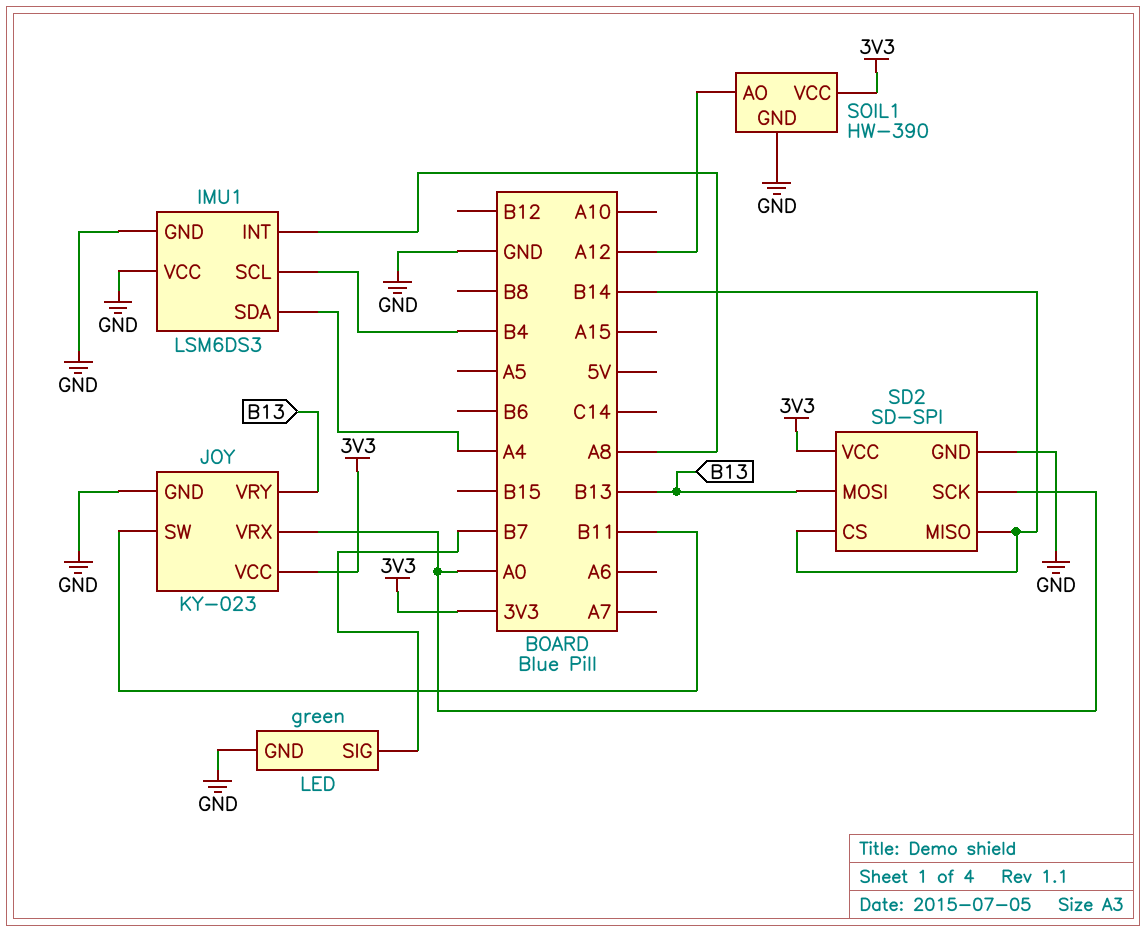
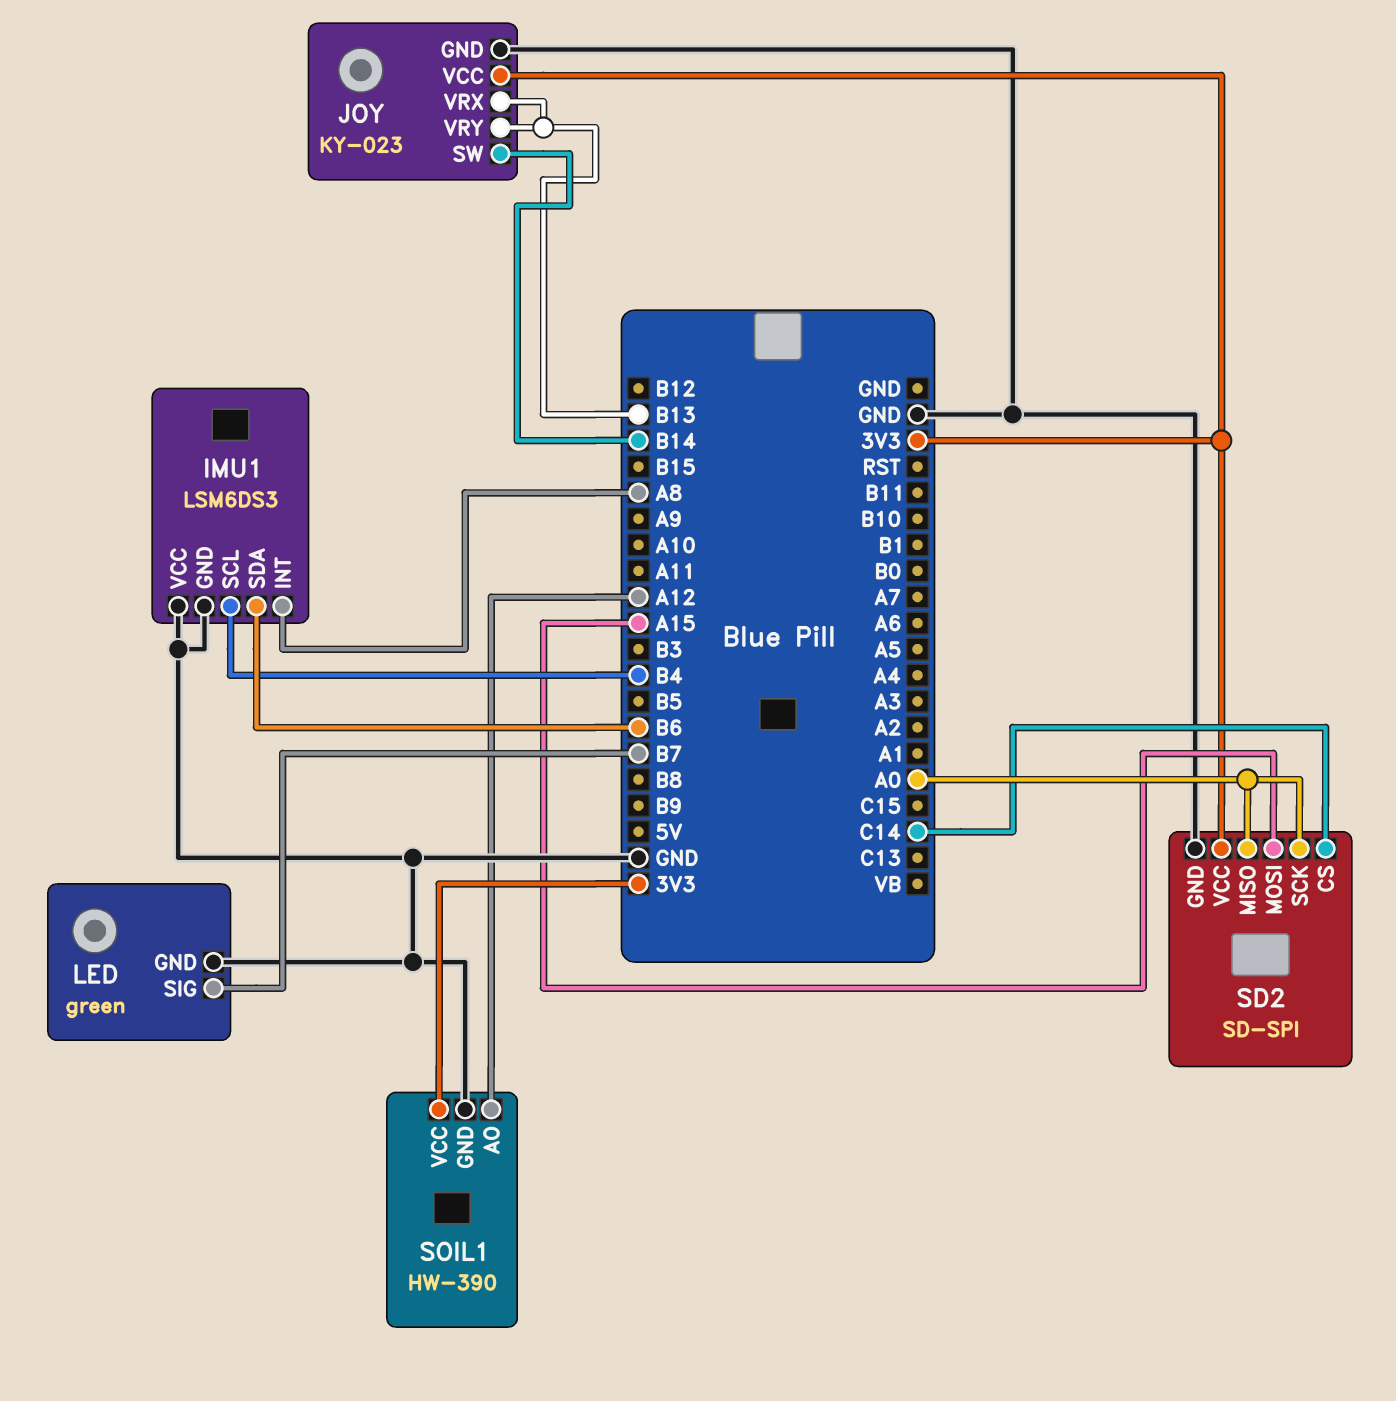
IMU1 pin SDA: A4 -> B6
JOY pin SW: B11 -> B14
JOY pin VRX: A0 -> B13
SD2 pin CS: B14 -> C14
SD2 pin MISO: B14 -> A0
SD2 pin MOSI: B13 -> A15

